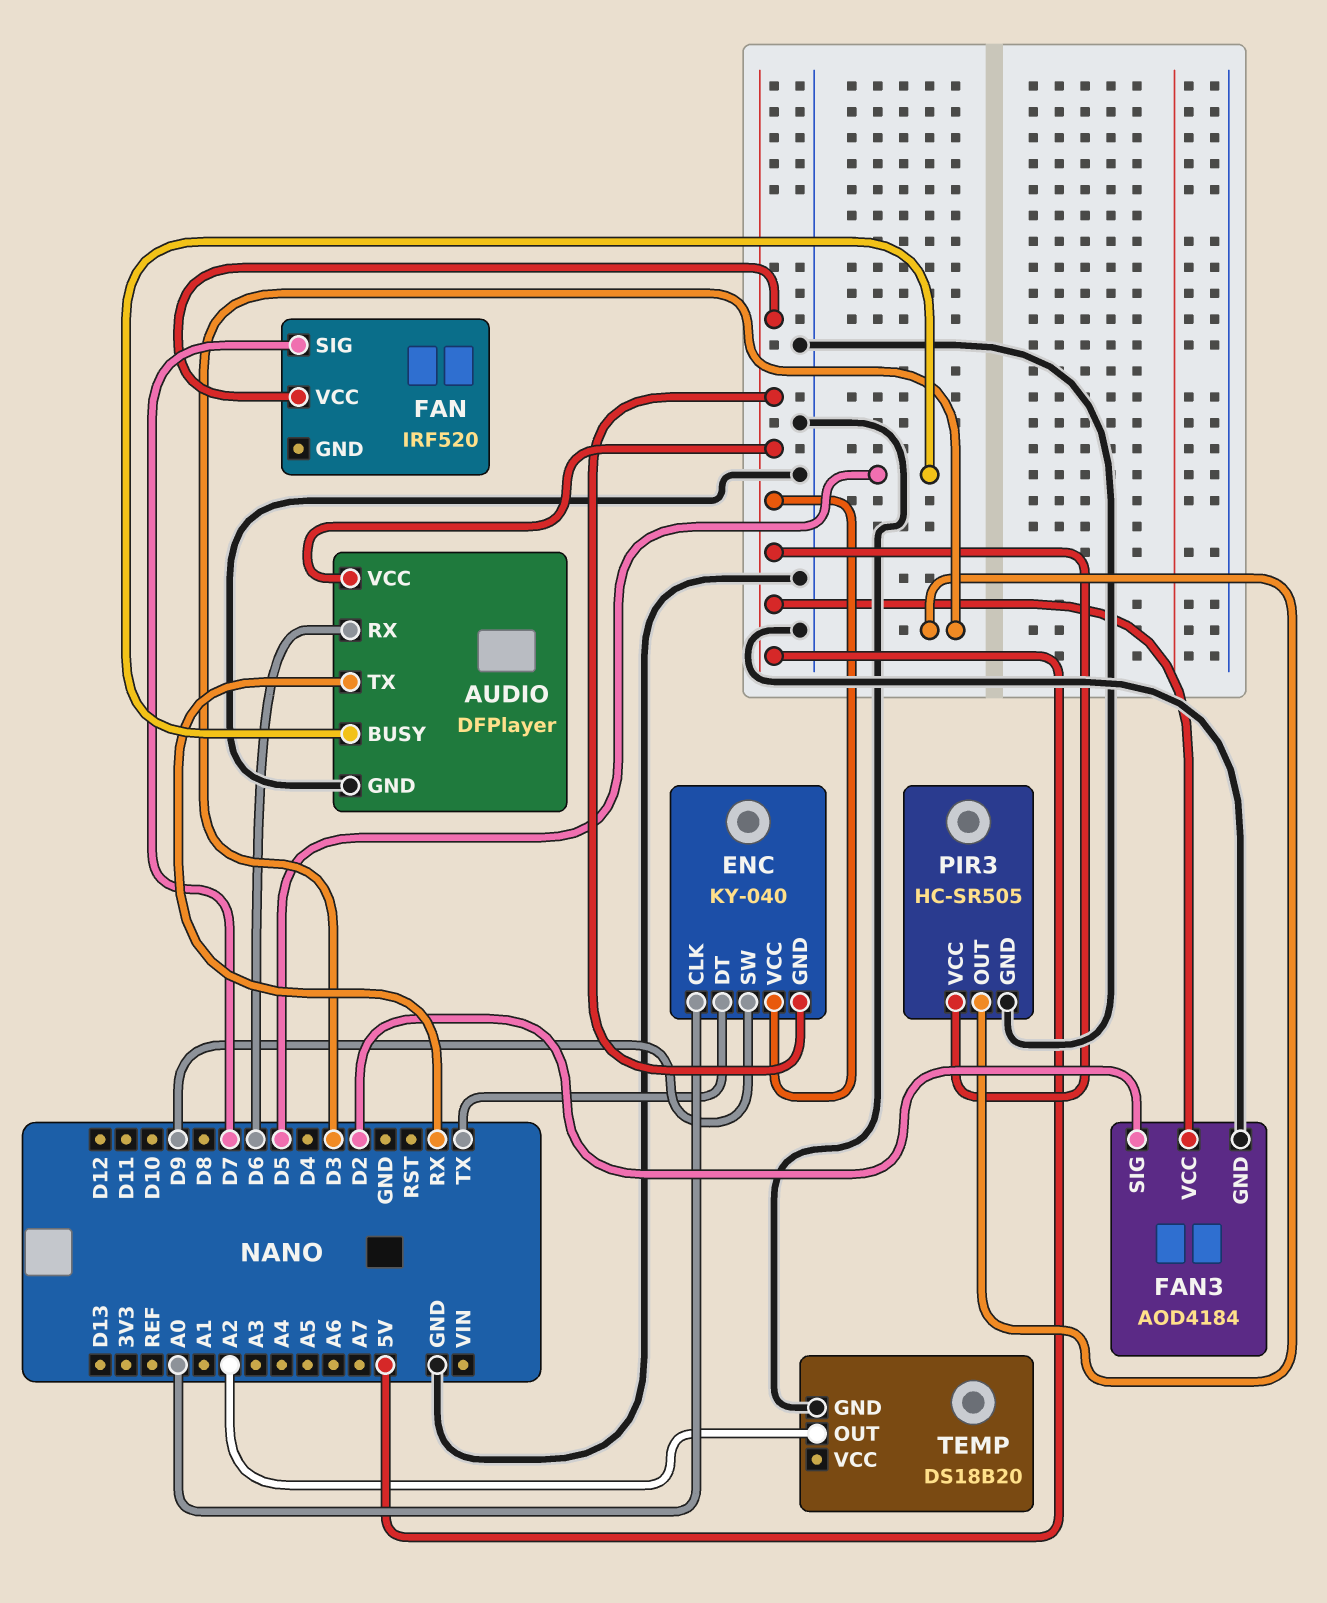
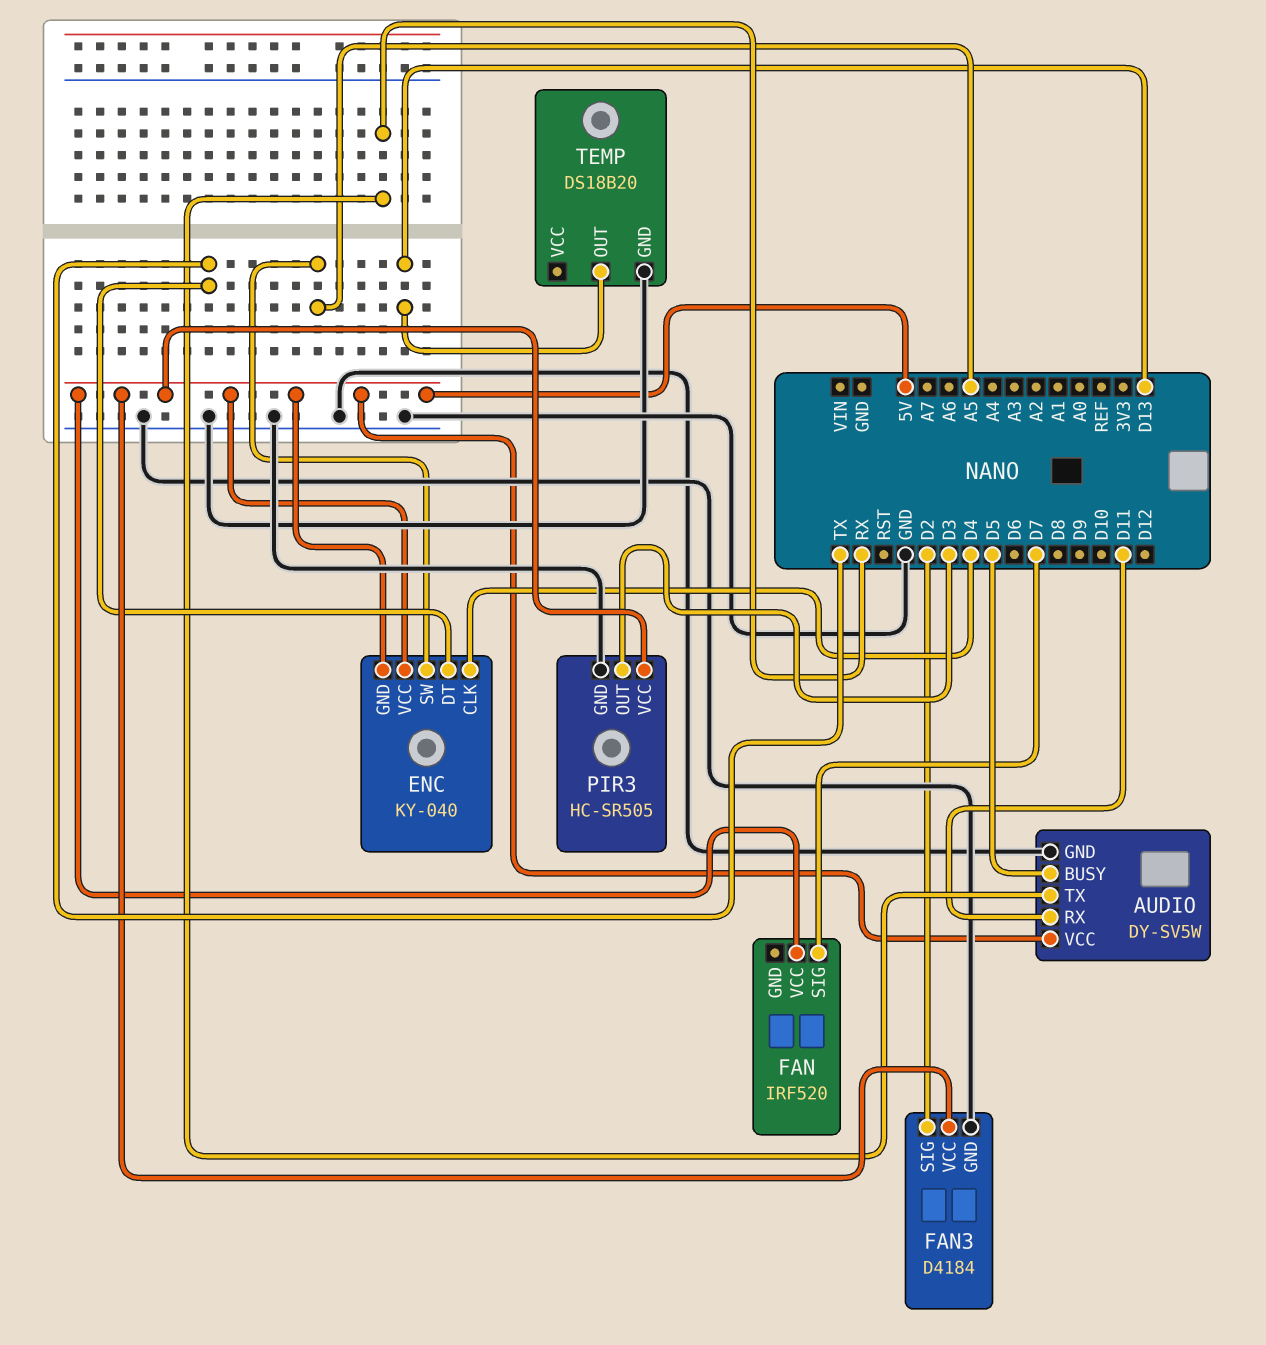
AUDIO: DFPlayer -> DY-SV5W
AUDIO pin RX: D6 -> D11
ENC pin CLK: A0 -> D4
ENC pin SW: D9 -> A5
FAN3: AOD4184 -> D4184
TEMP pin OUT: A2 -> D13

